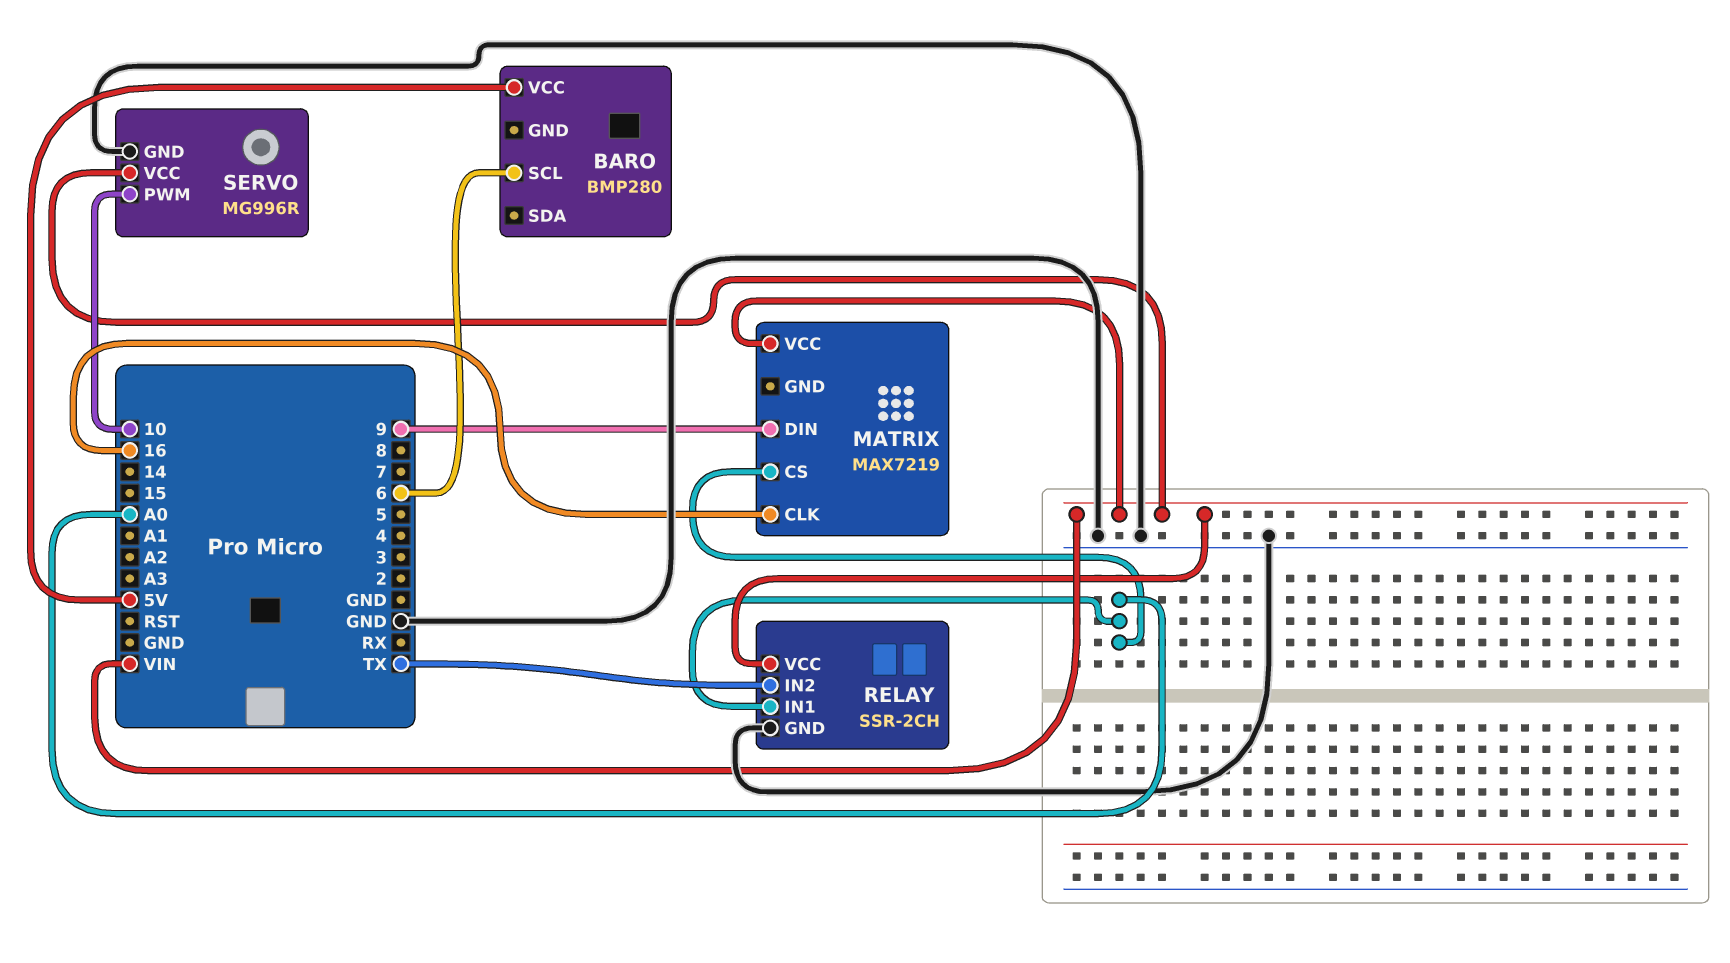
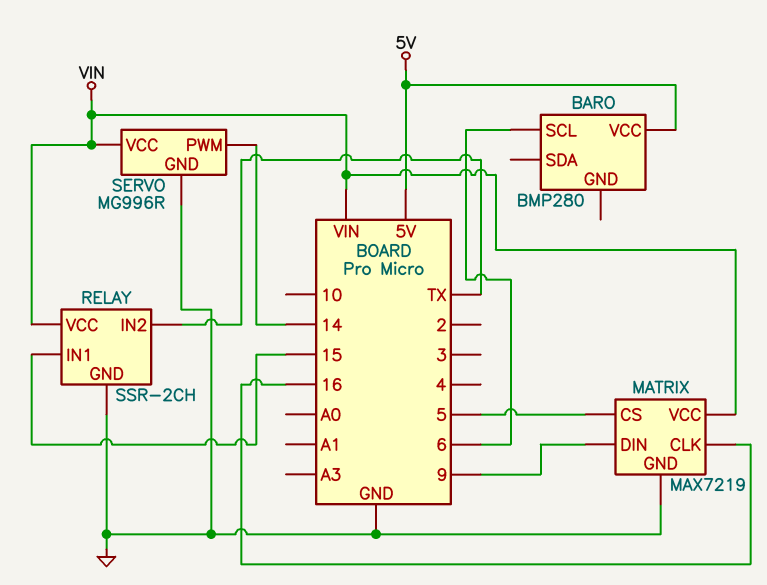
MATRIX pin CS: A0 -> 5
MATRIX pin GND: none -> GND
RELAY pin IN1: A0 -> 15
SERVO pin PWM: 10 -> 14

